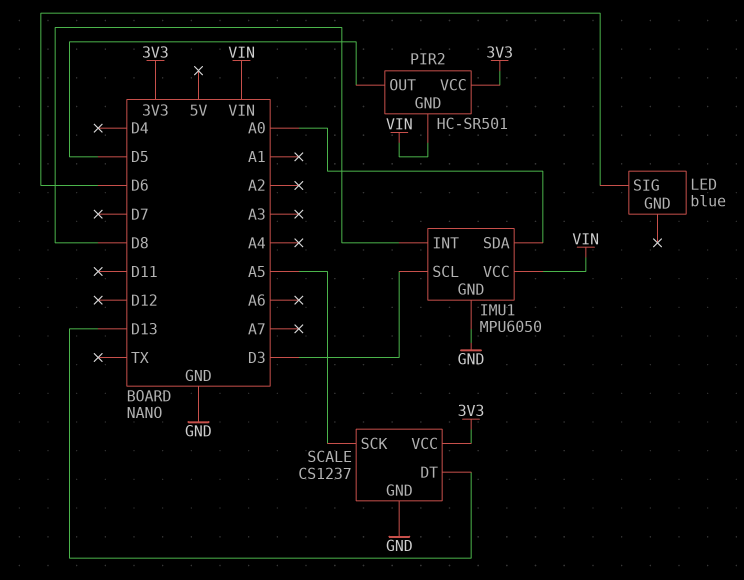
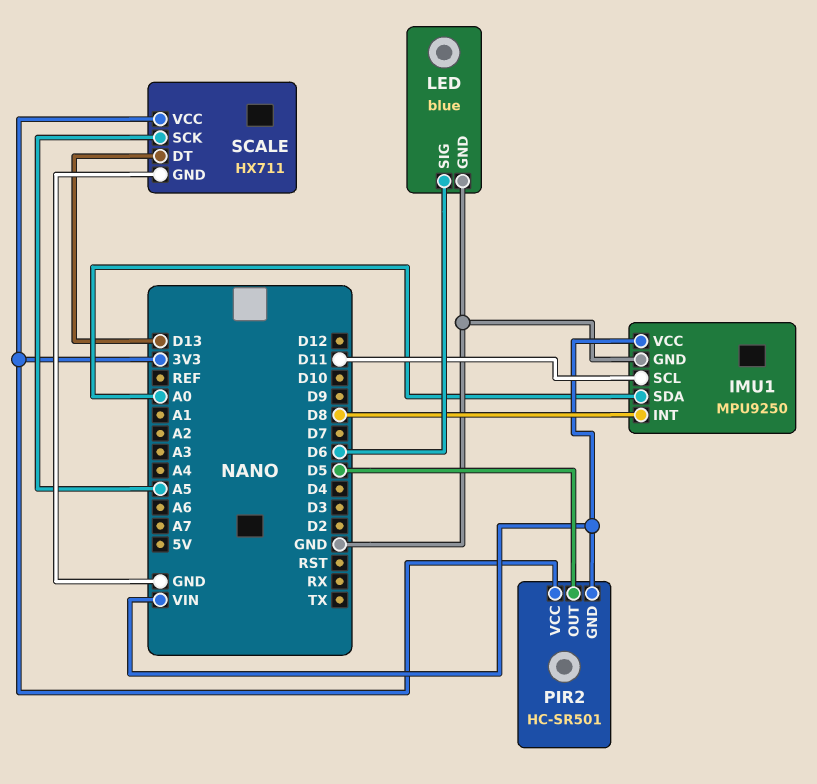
IMU1: MPU6050 -> MPU9250
IMU1 pin SCL: D3 -> D11
LED pin GND: none -> GND
SCALE: CS1237 -> HX711

